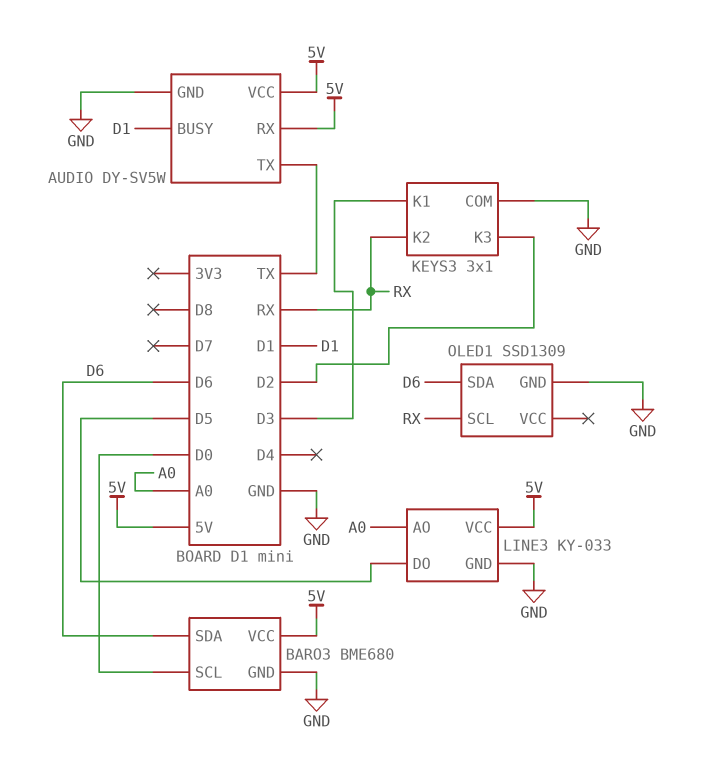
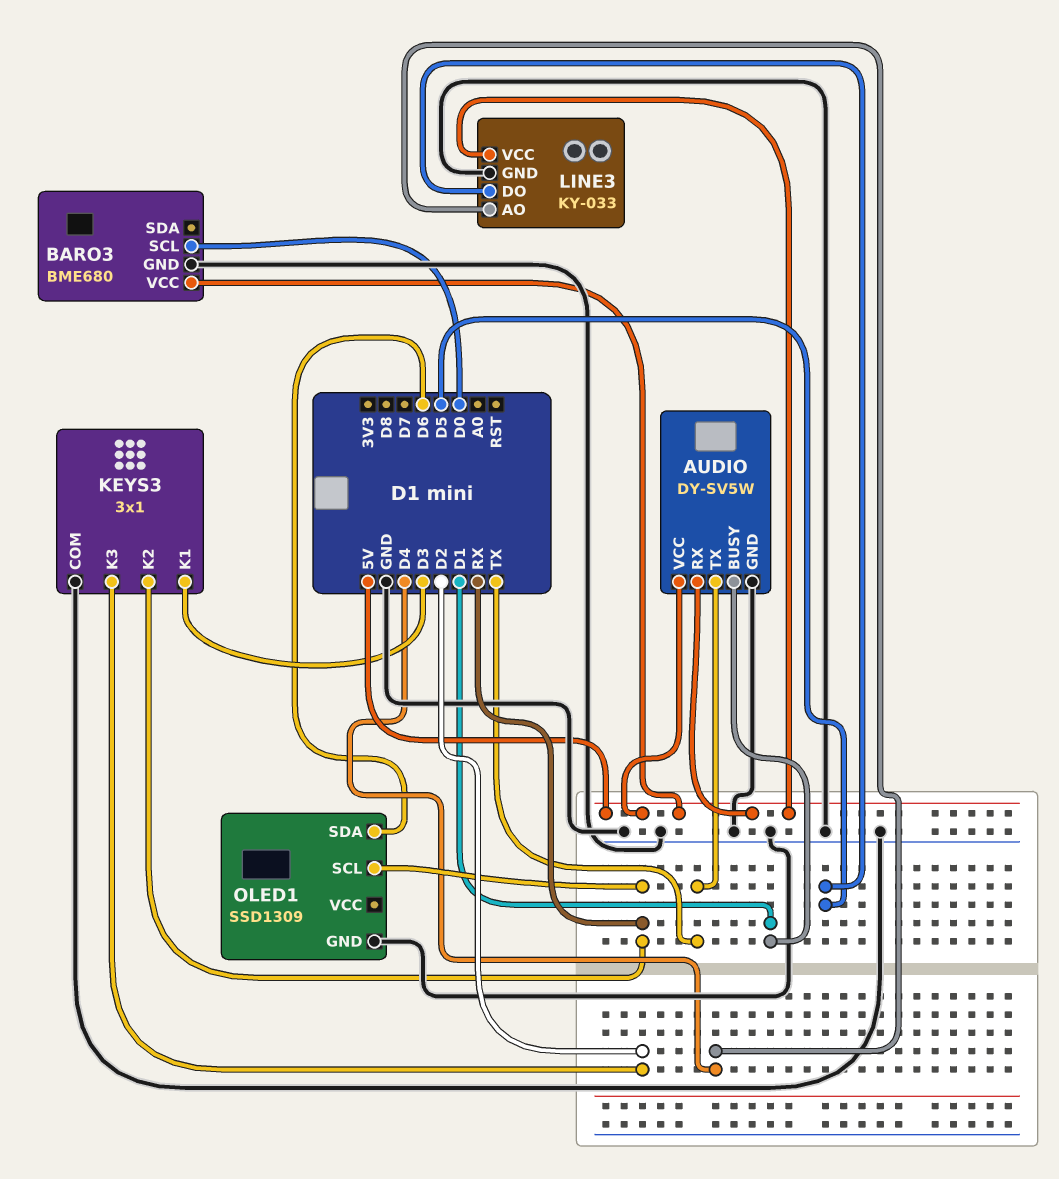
BARO3 pin SDA: D6 -> none
LINE3 pin AO: A0 -> D4

